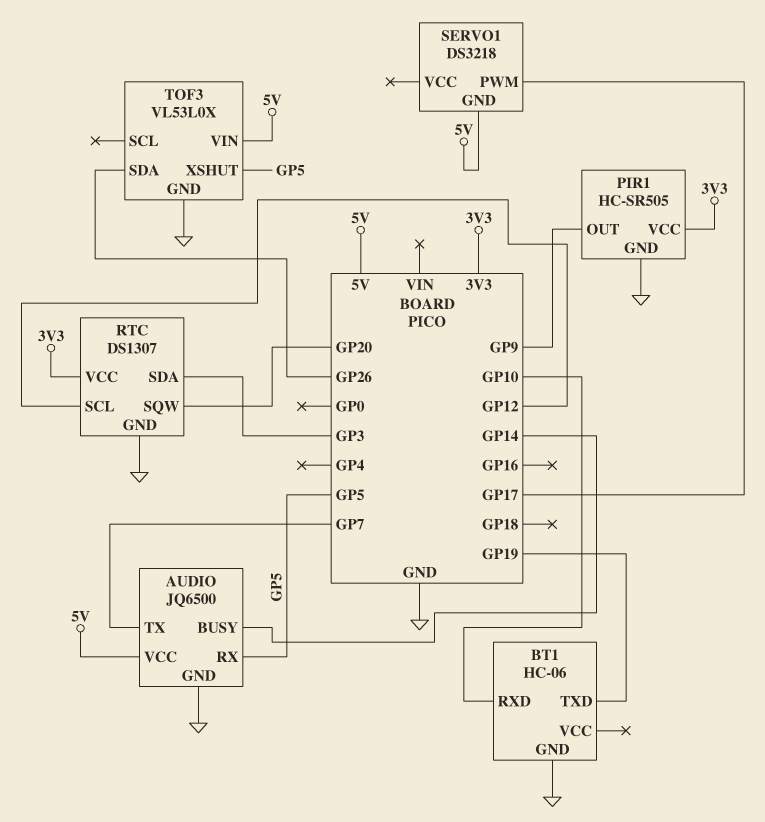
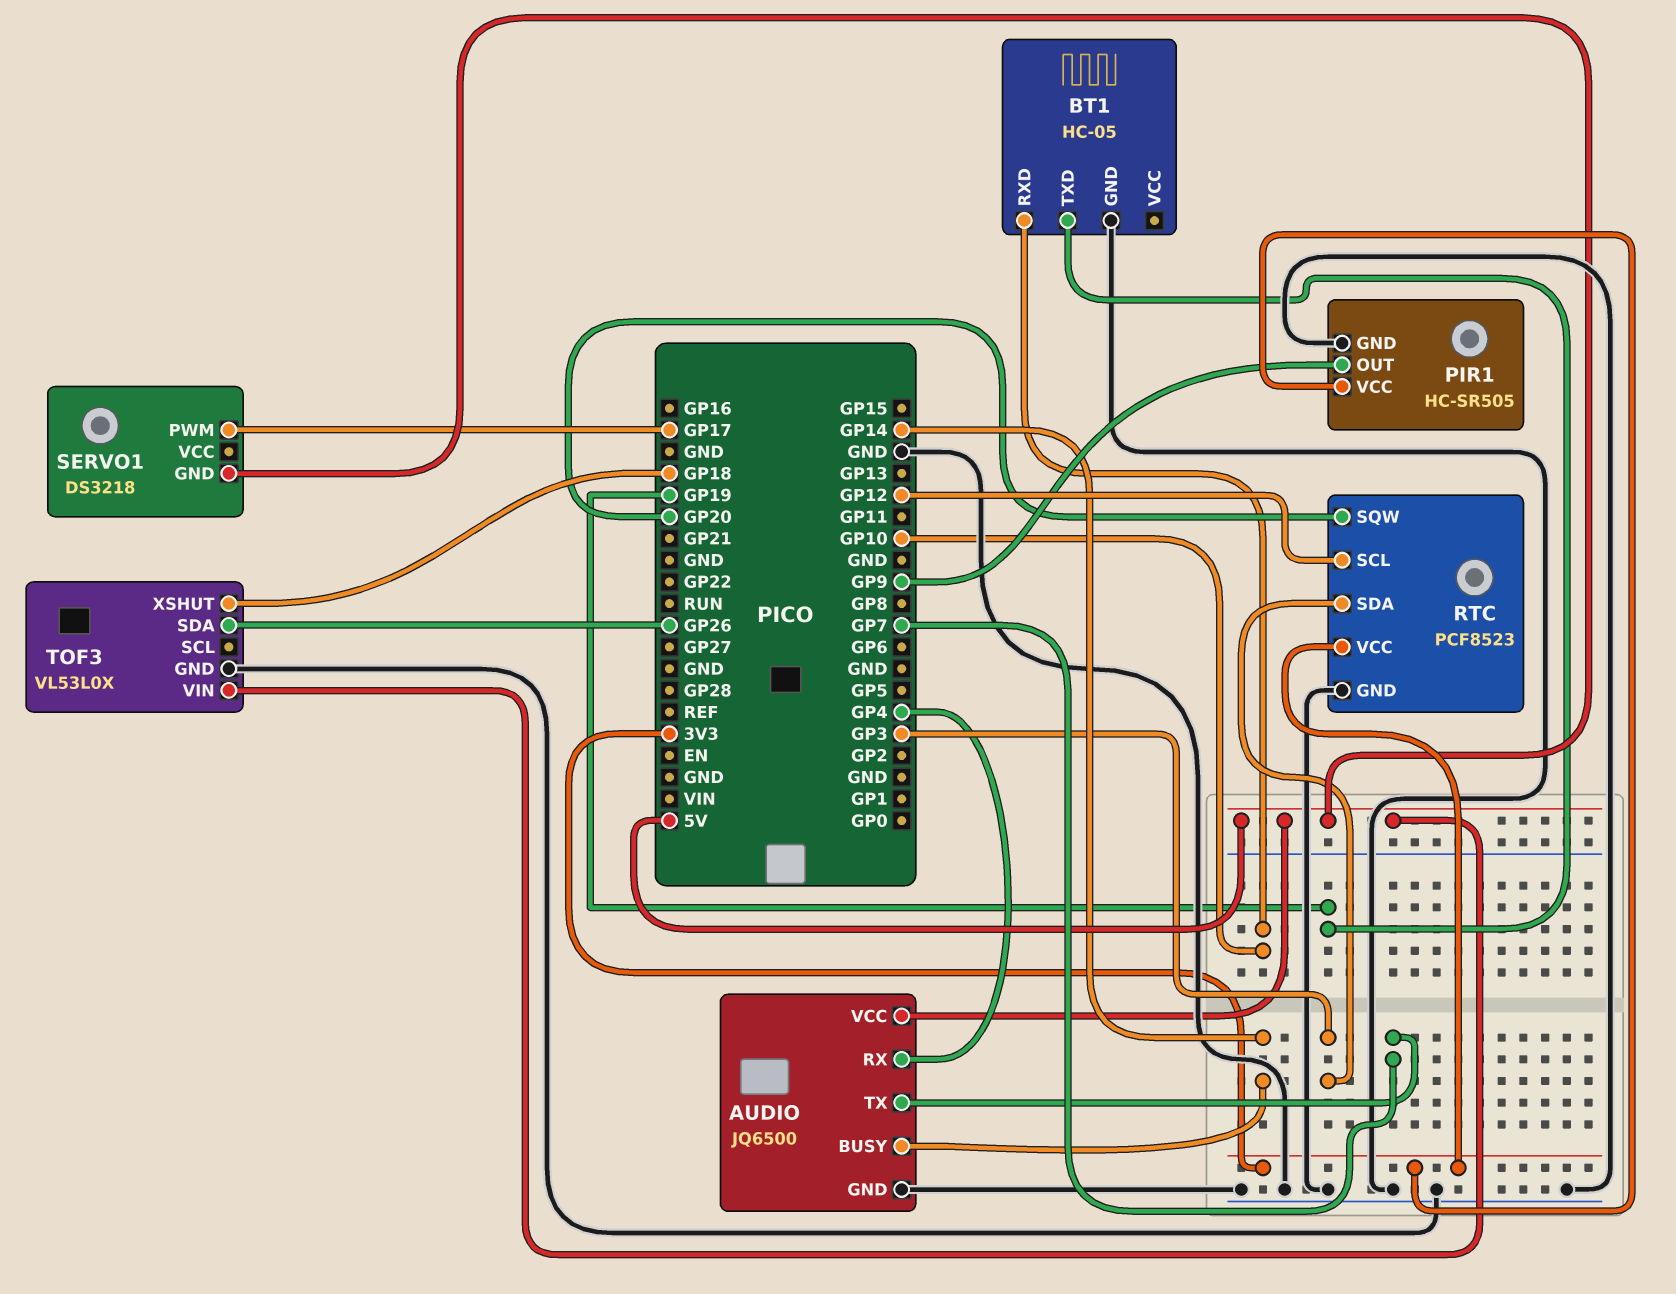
AUDIO pin RX: GP5 -> GP4
BT1: HC-06 -> HC-05
RTC: DS1307 -> PCF8523
TOF3 pin XSHUT: GP5 -> GP18

